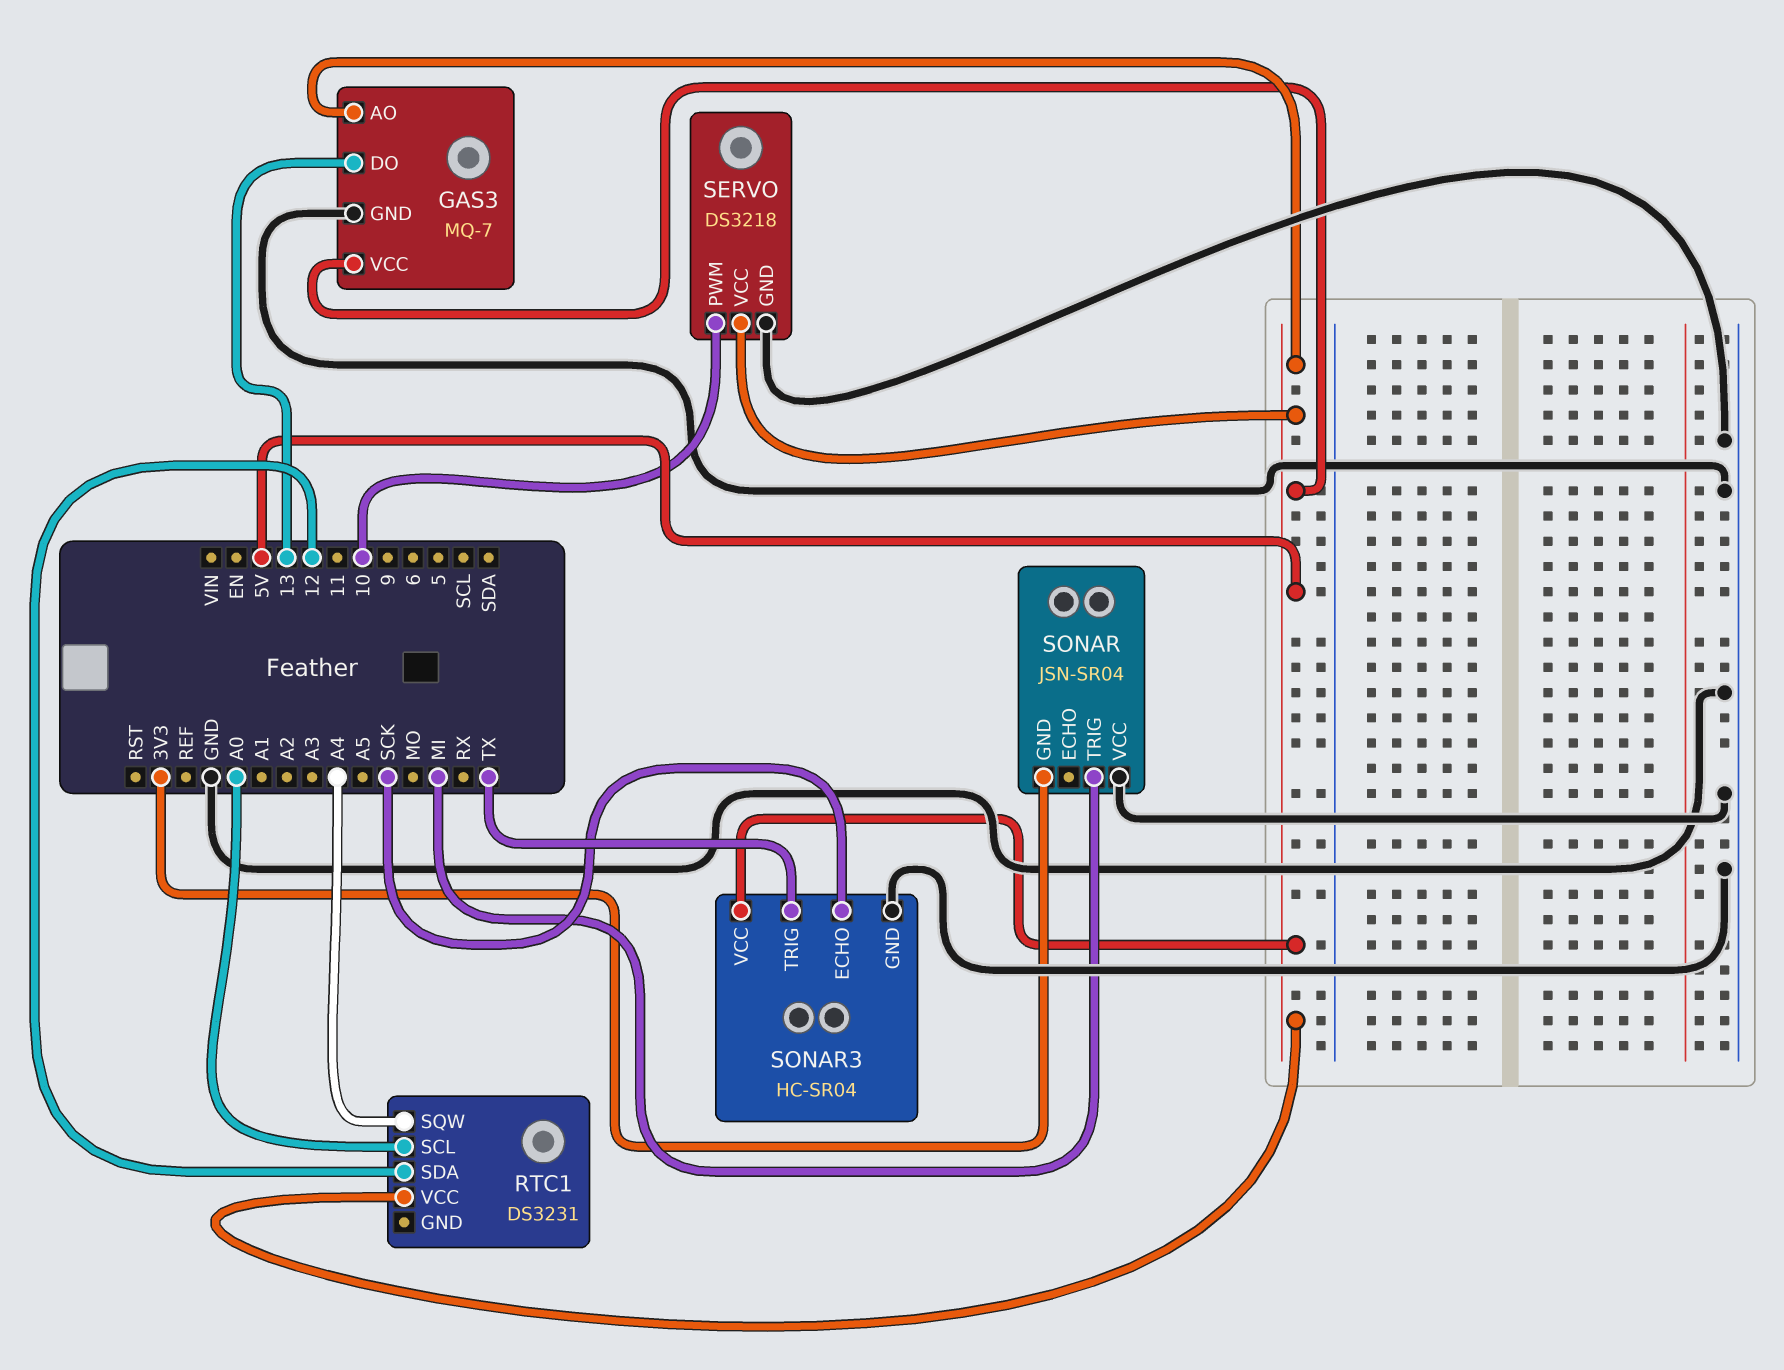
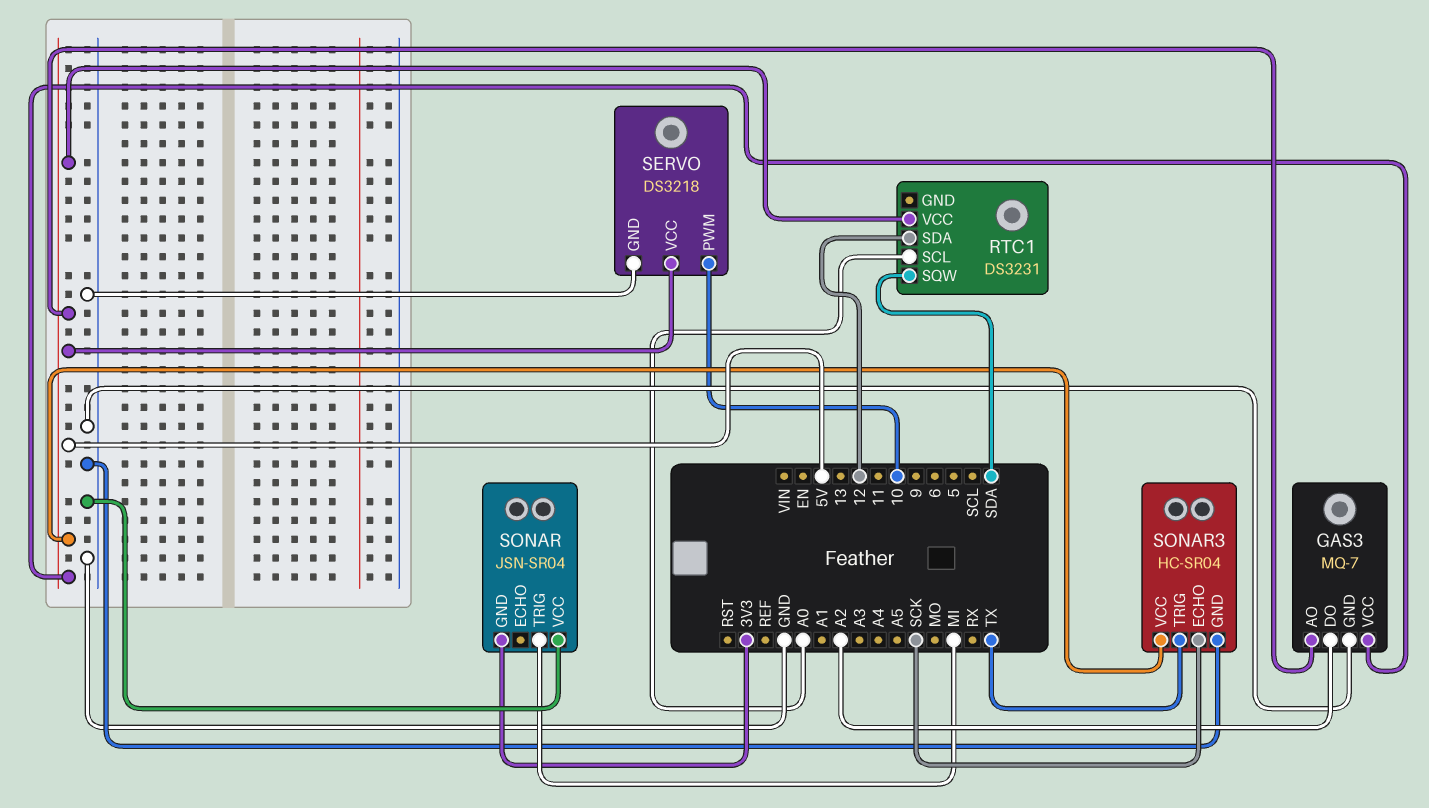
GAS3 pin DO: 13 -> A2
RTC1 pin SQW: A4 -> SDA

